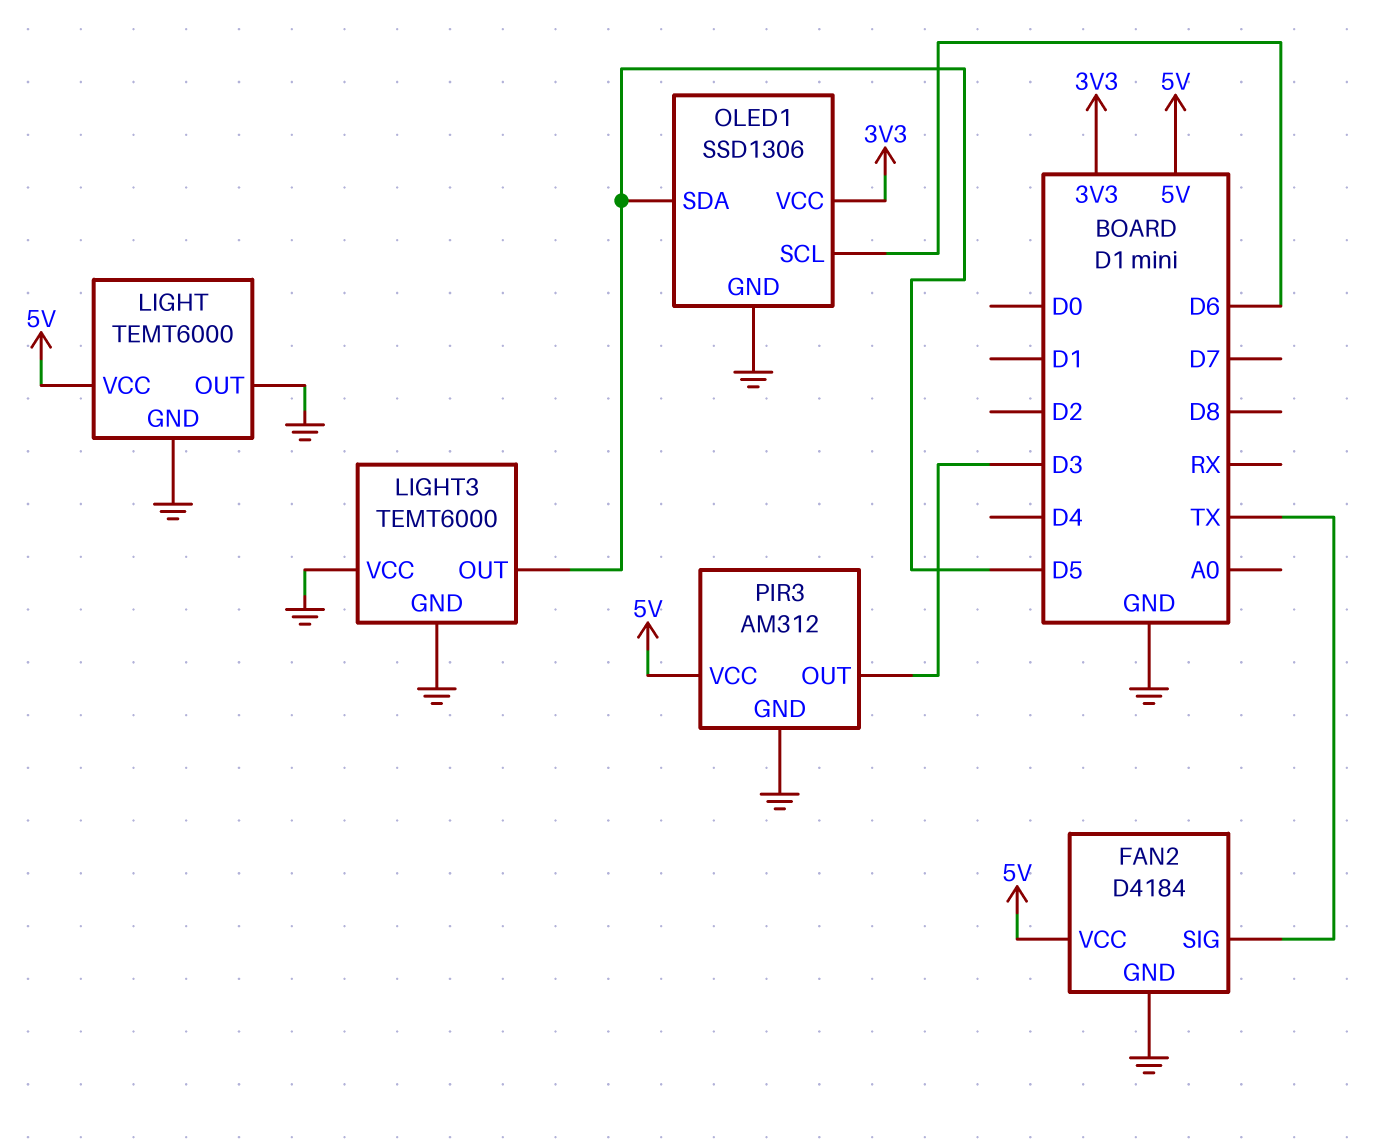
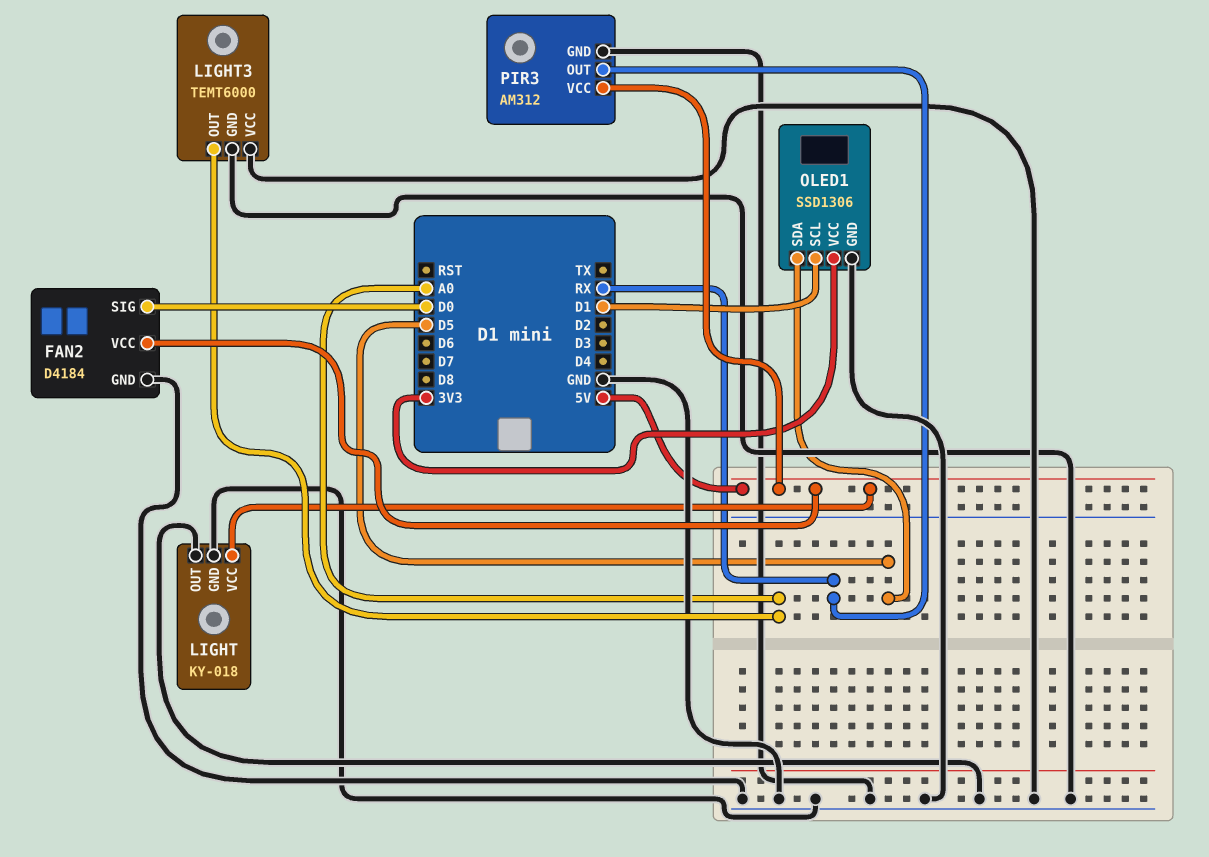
FAN2 pin SIG: TX -> D0
LIGHT: TEMT6000 -> KY-018
LIGHT3 pin OUT: D5 -> A0
OLED1 pin SCL: D6 -> D1
PIR3 pin OUT: D3 -> RX

